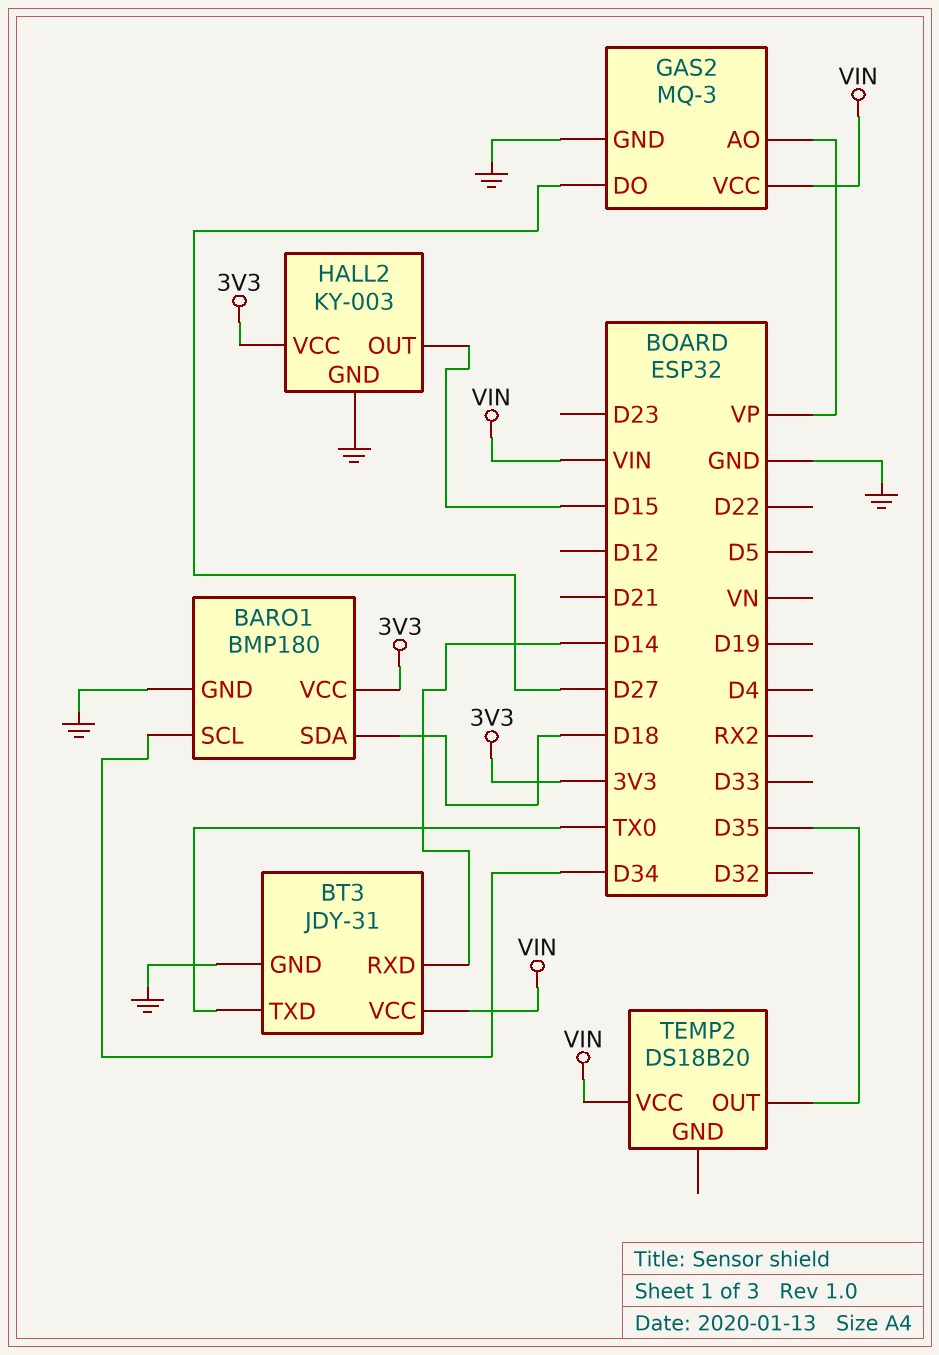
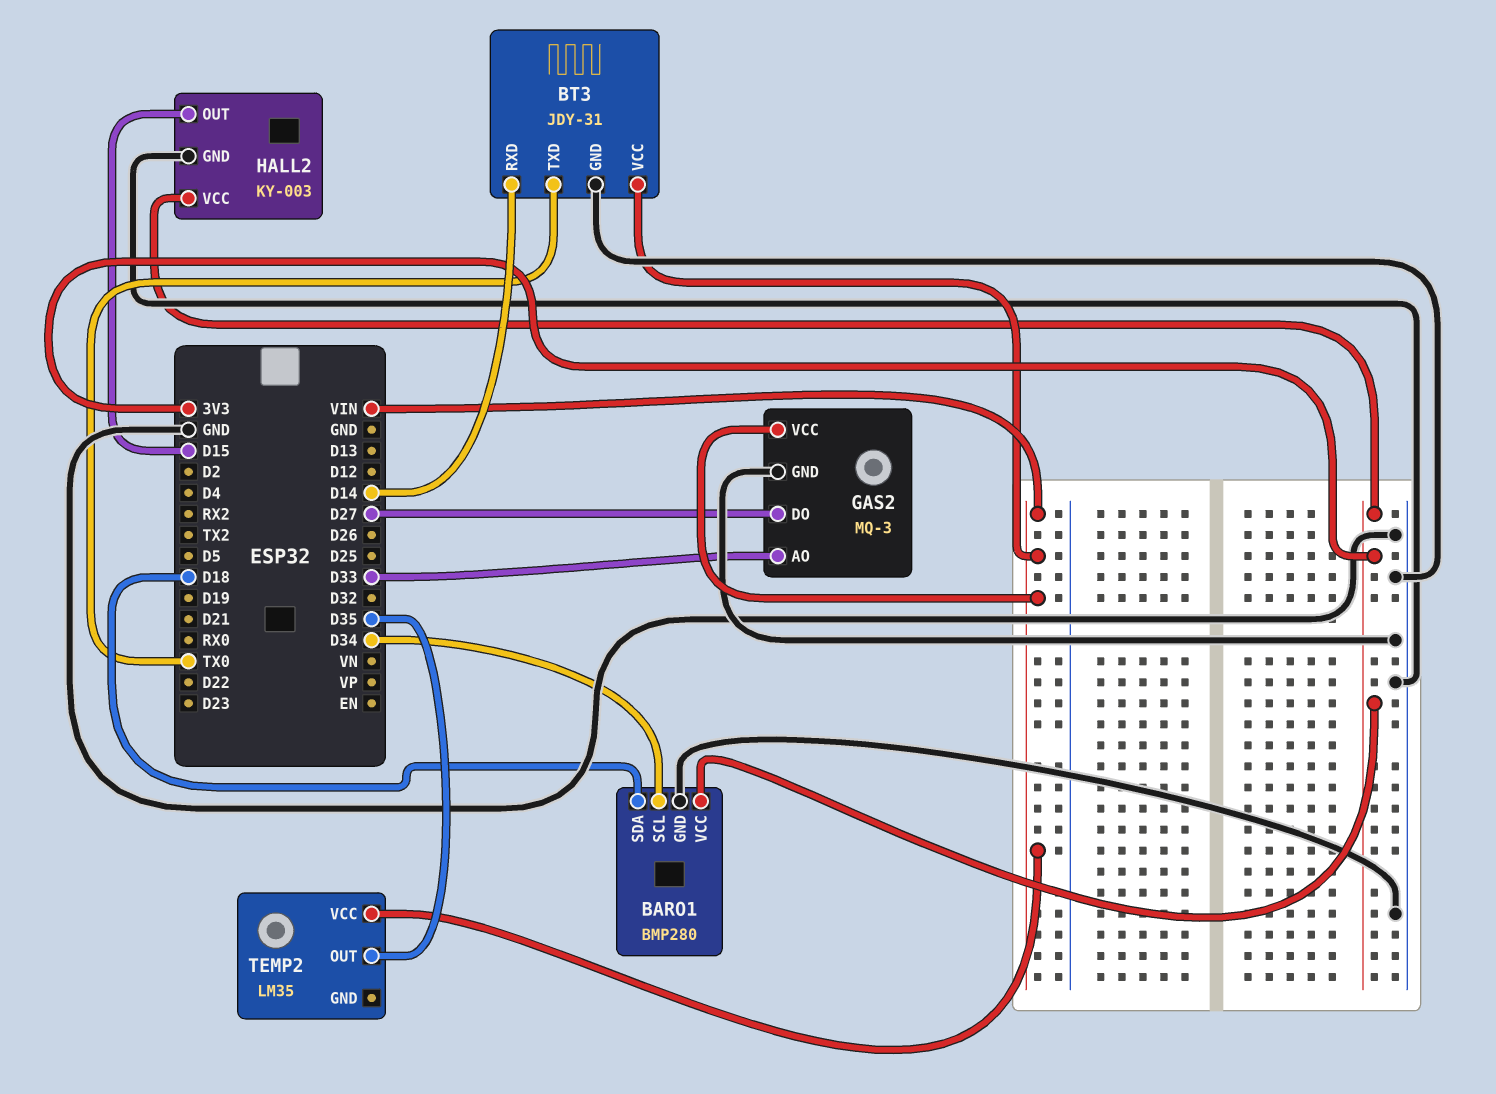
BARO1: BMP180 -> BMP280
GAS2 pin AO: VP -> D33
TEMP2: DS18B20 -> LM35

